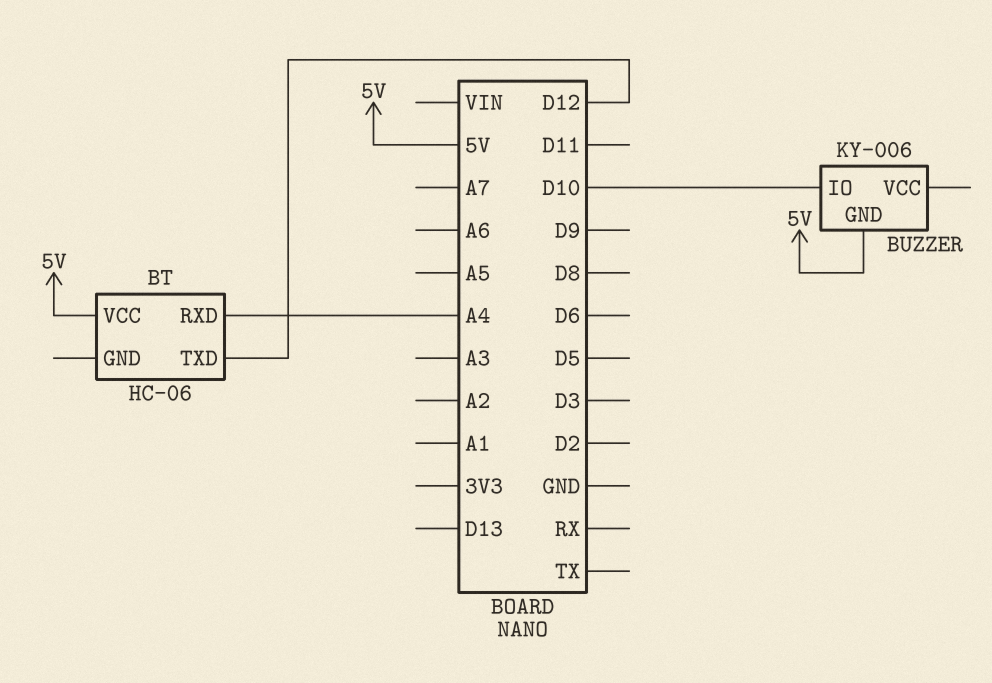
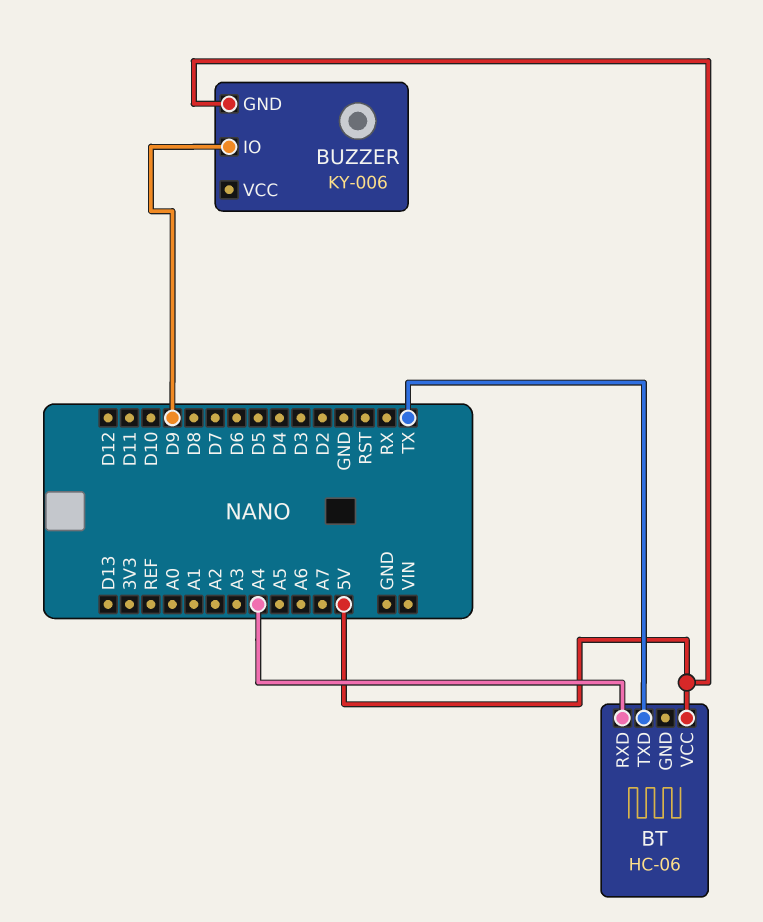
BT pin TXD: D12 -> TX
BUZZER pin IO: D10 -> D9

